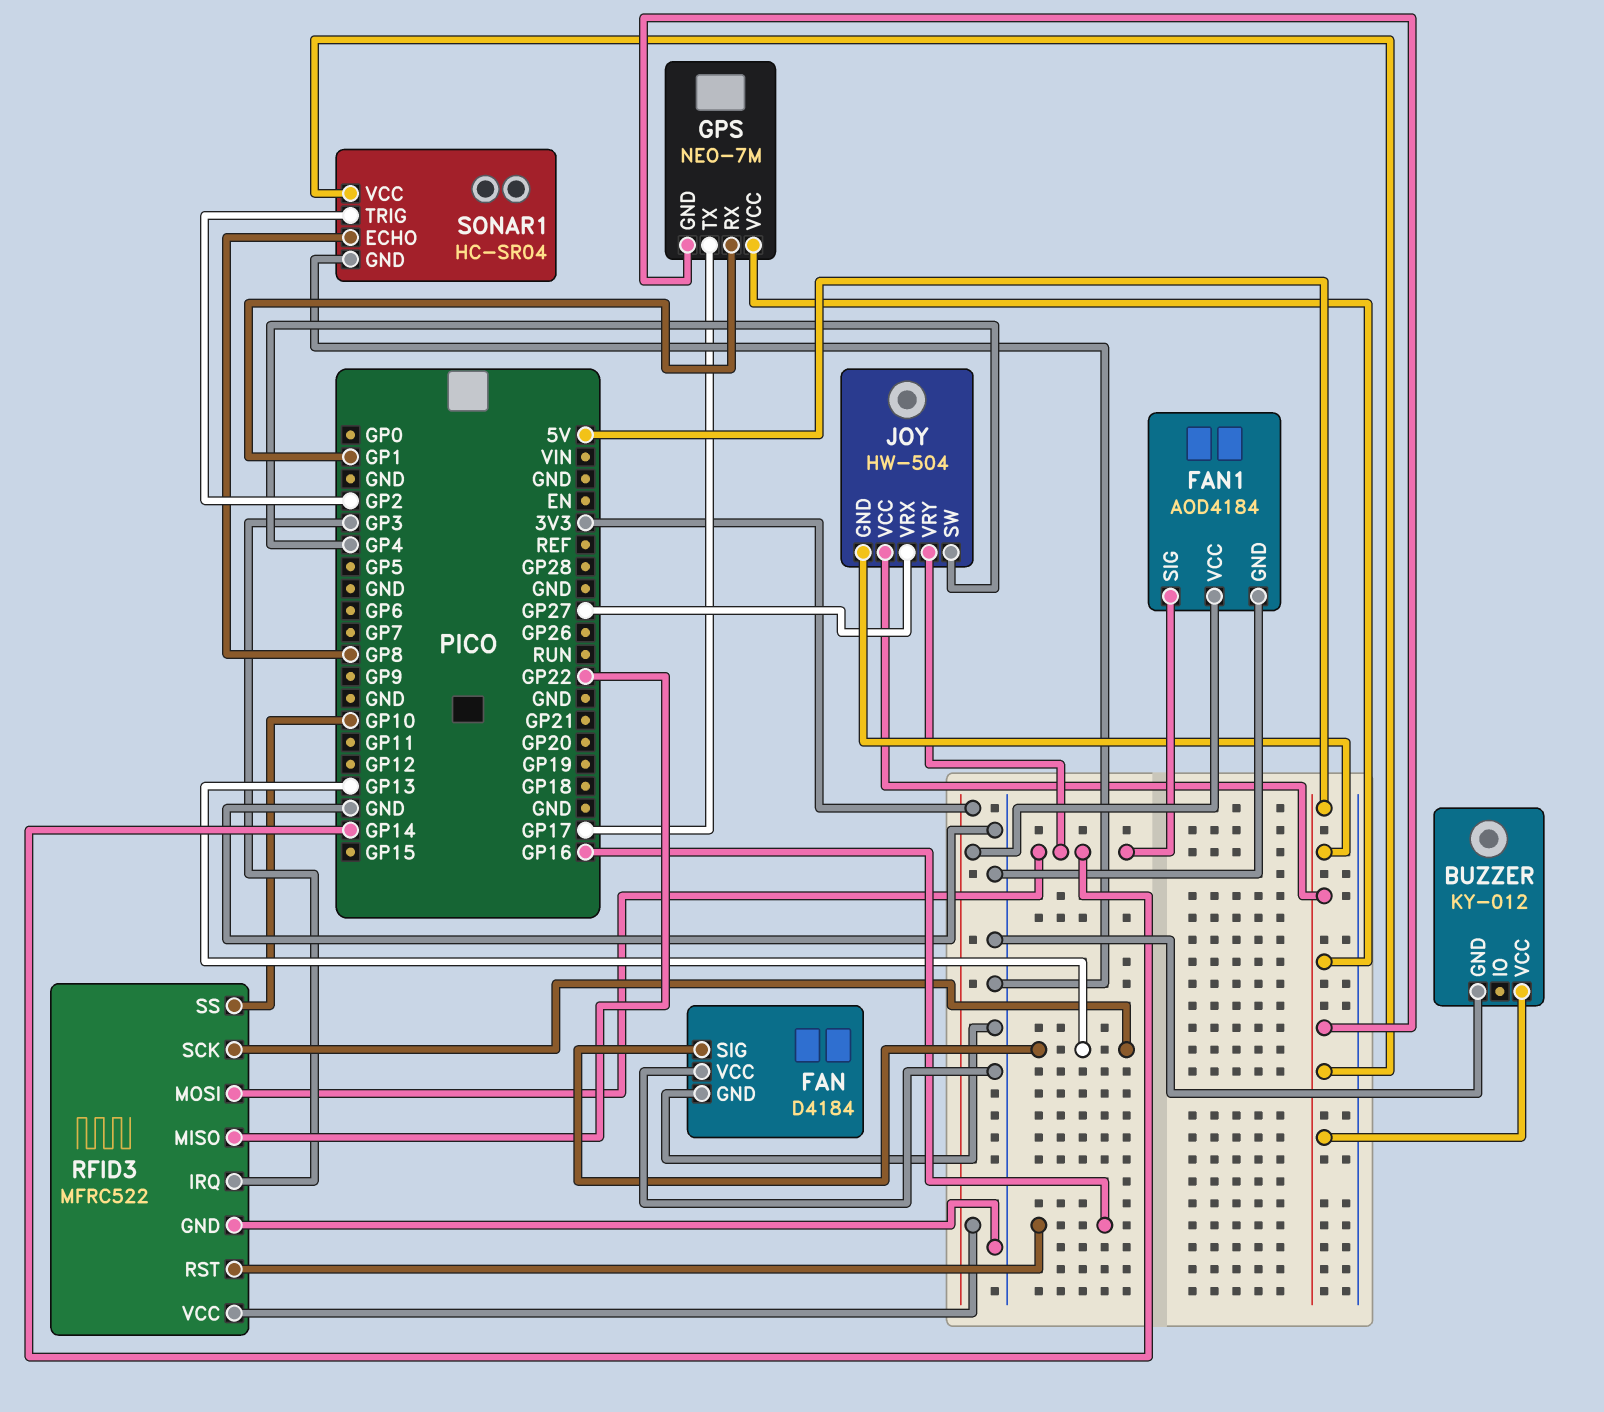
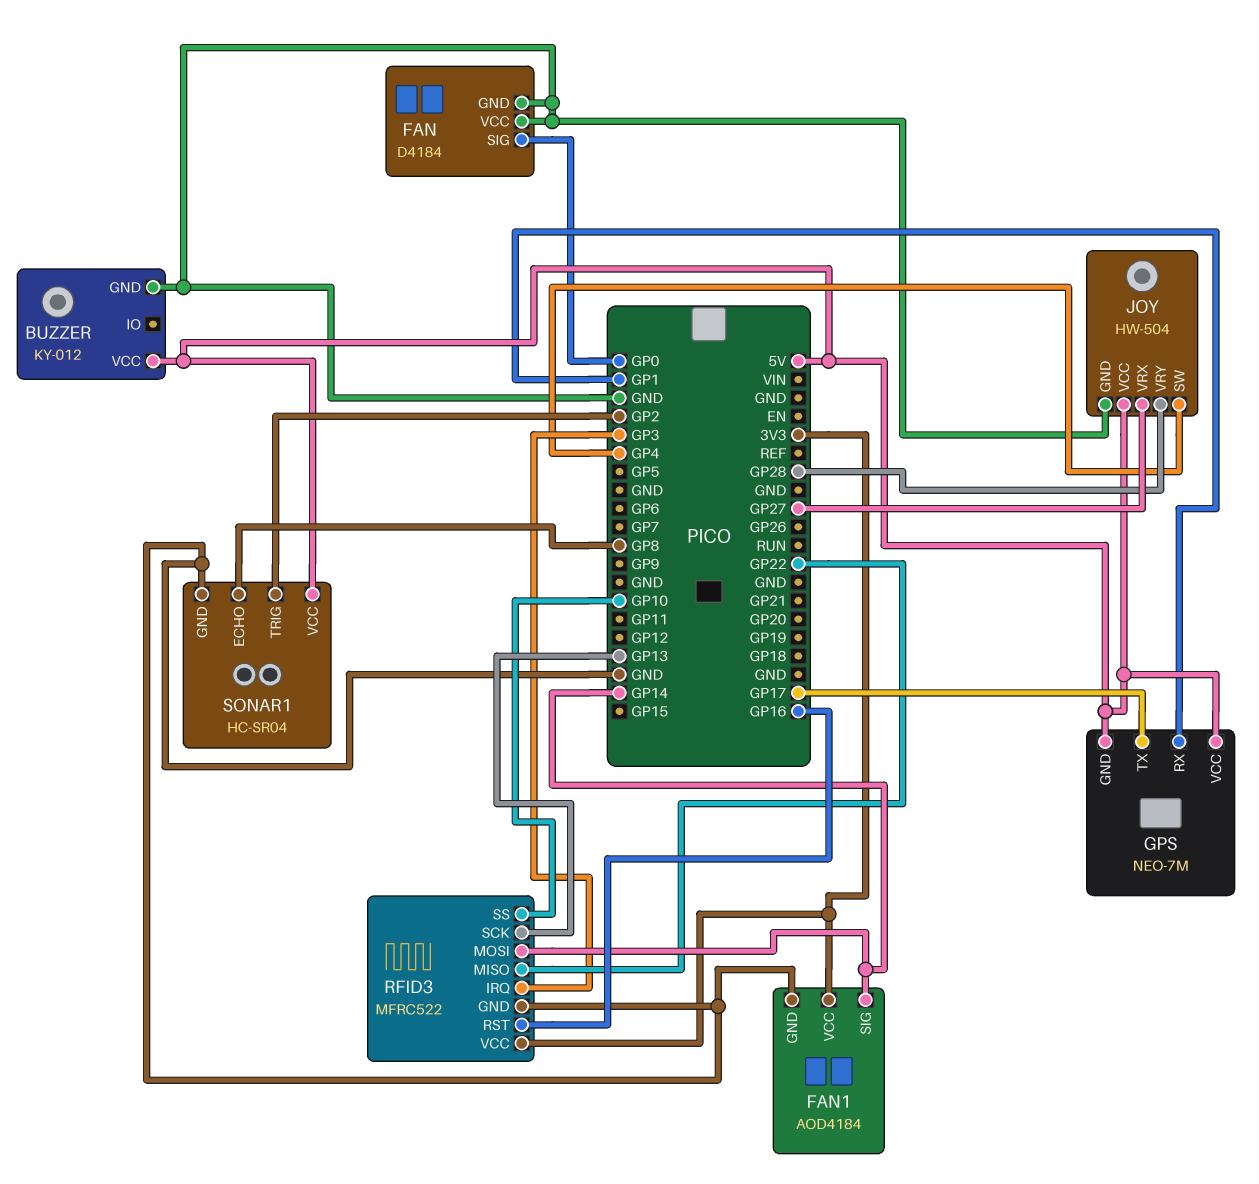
FAN pin SIG: GP13 -> GP0
JOY pin GND: 5V -> GND
JOY pin VRY: GP14 -> GP28

